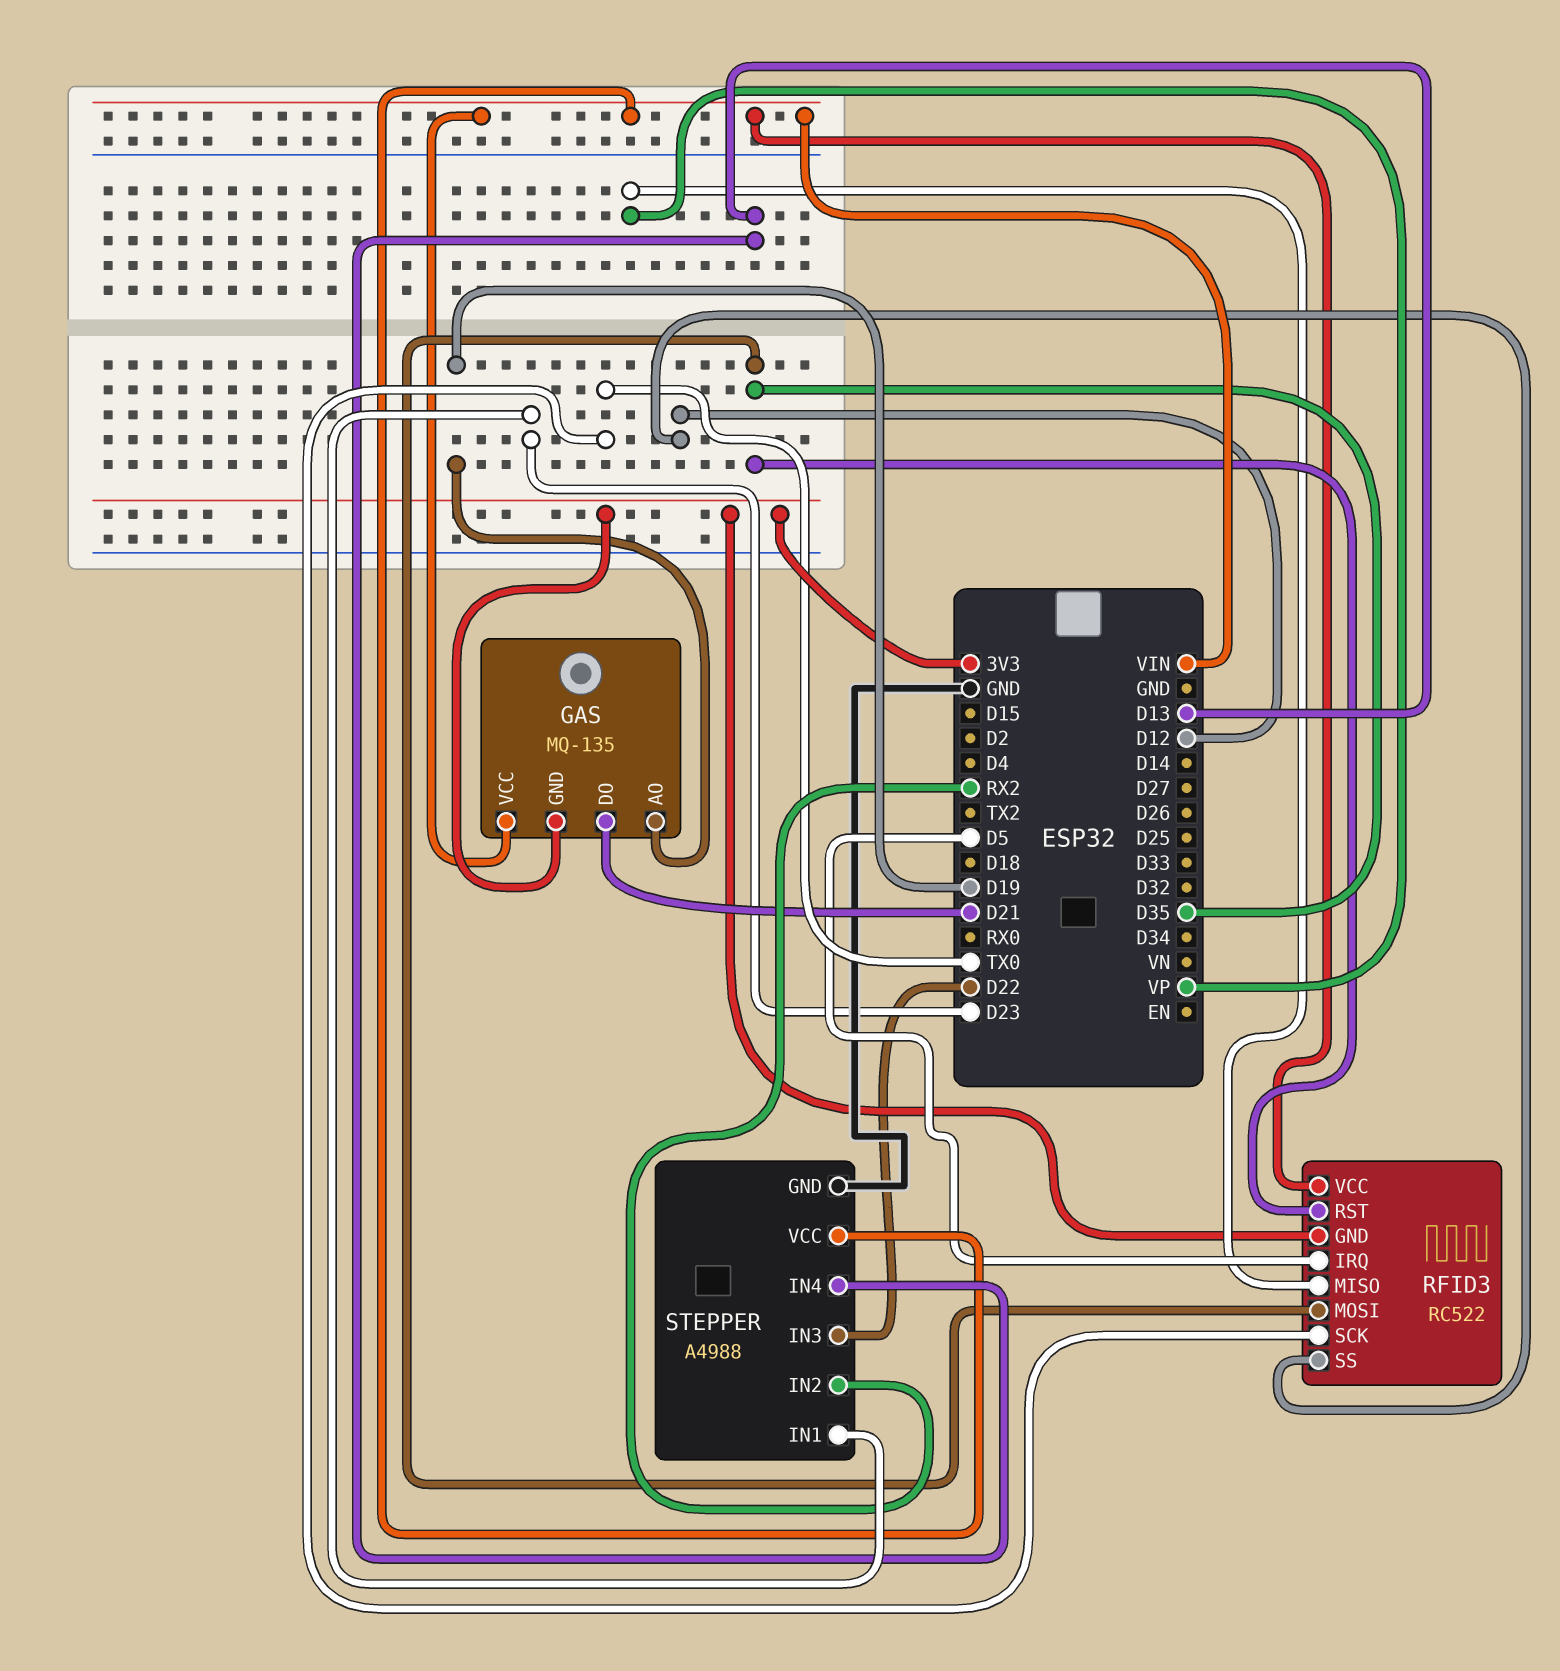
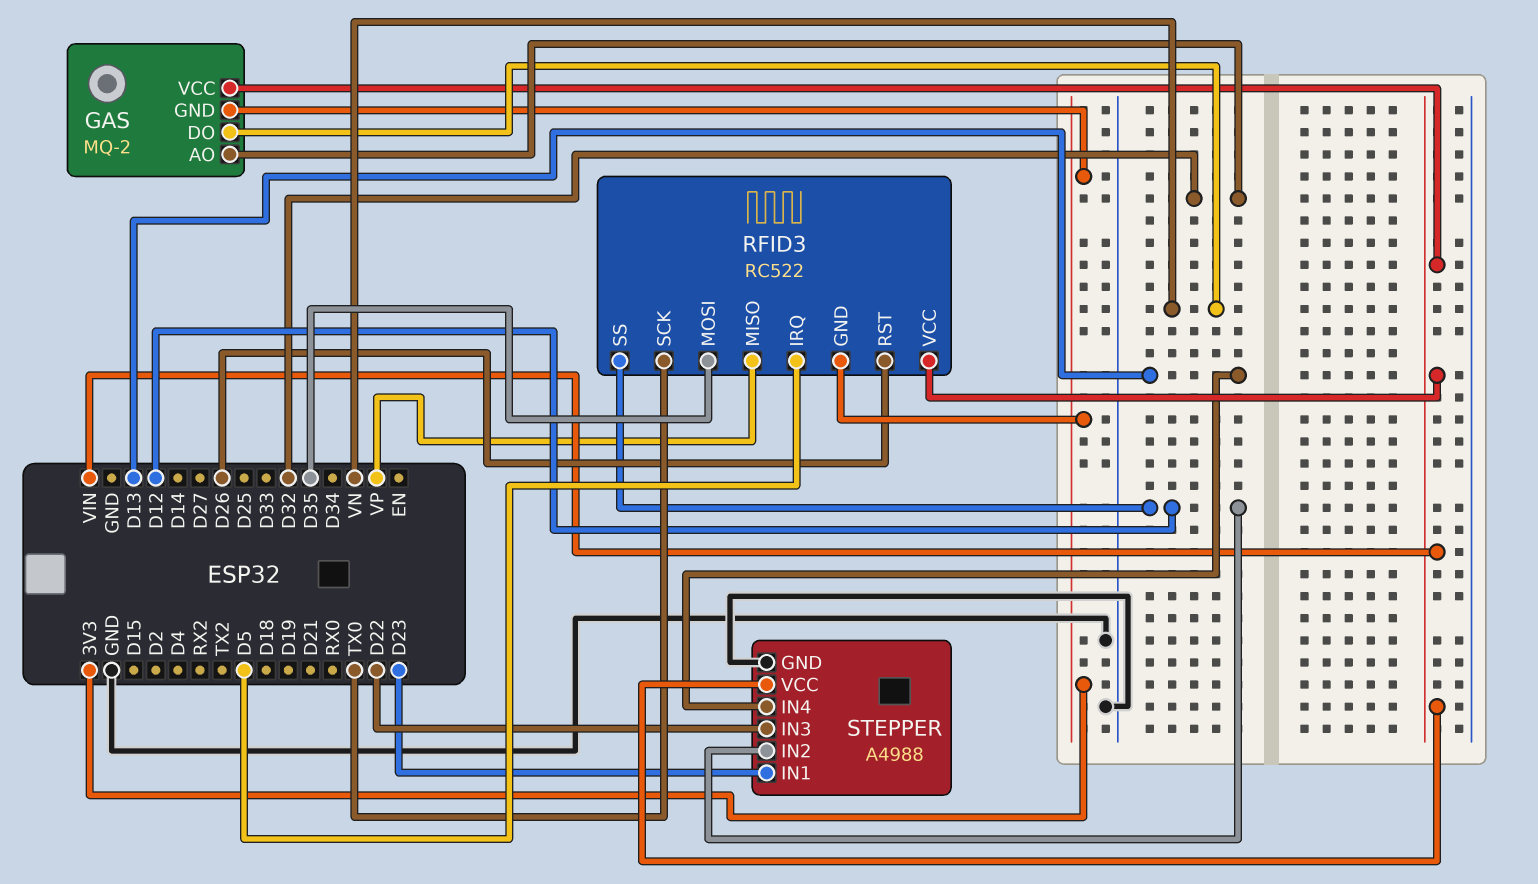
GAS: MQ-135 -> MQ-2
GAS pin AO: D19 -> D32
GAS pin DO: D21 -> VN
RFID3 pin RST: D35 -> D26
STEPPER pin IN2: RX2 -> D12

